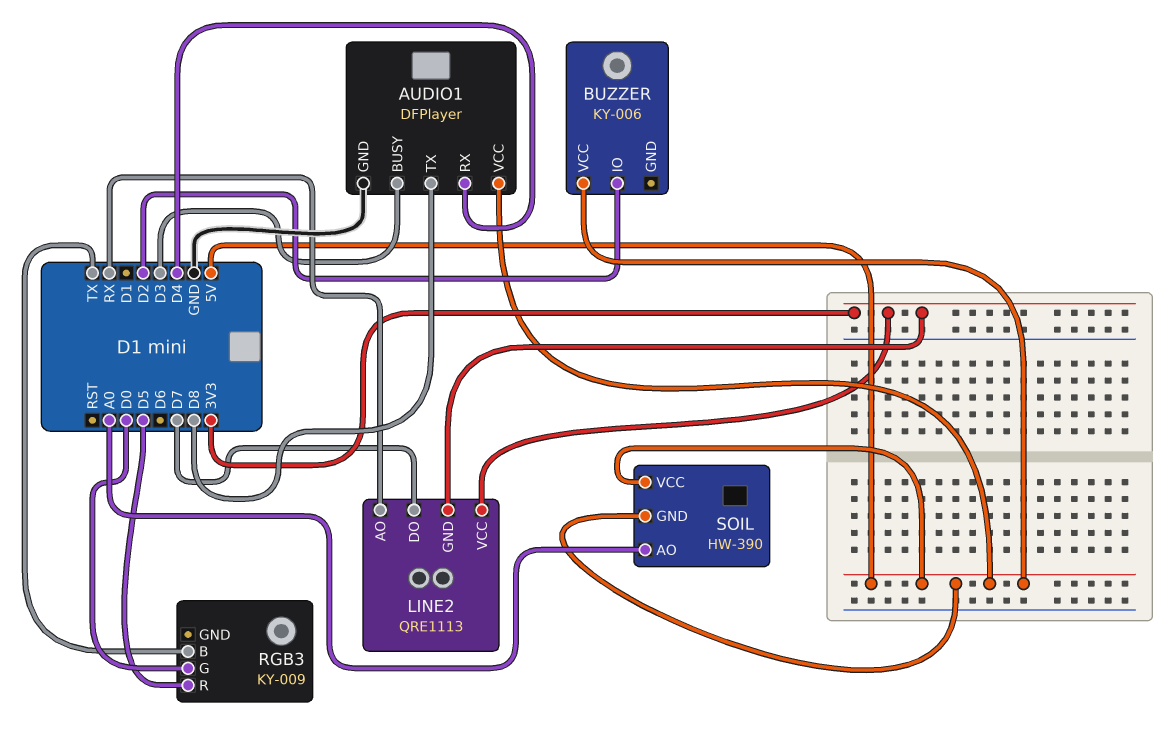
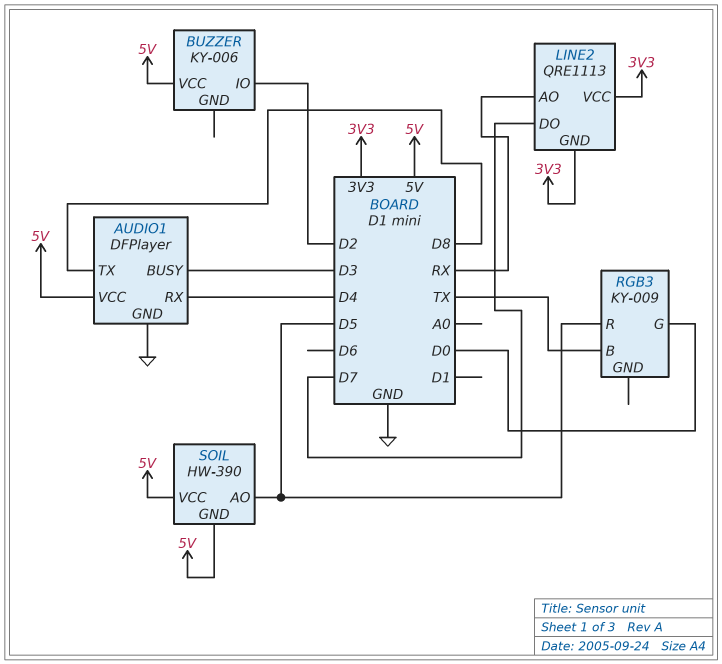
SOIL pin AO: A0 -> D5

